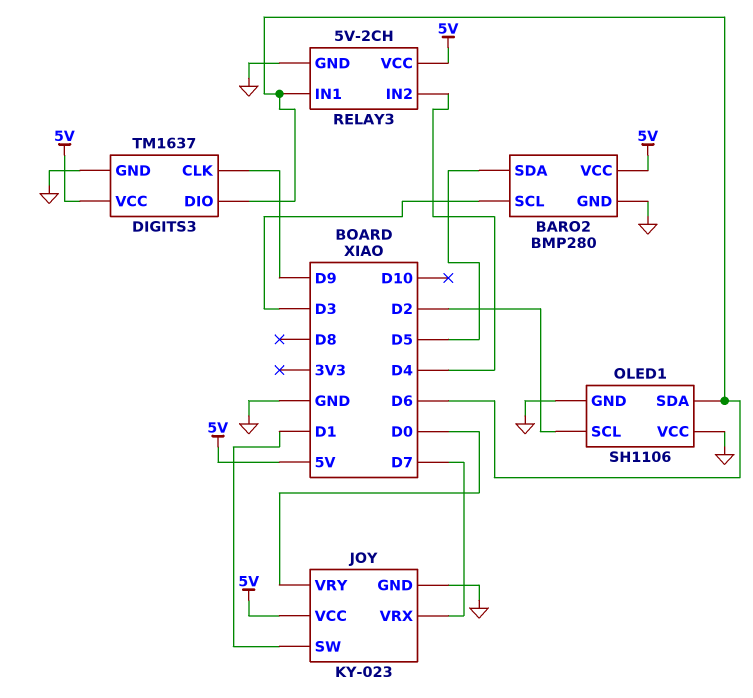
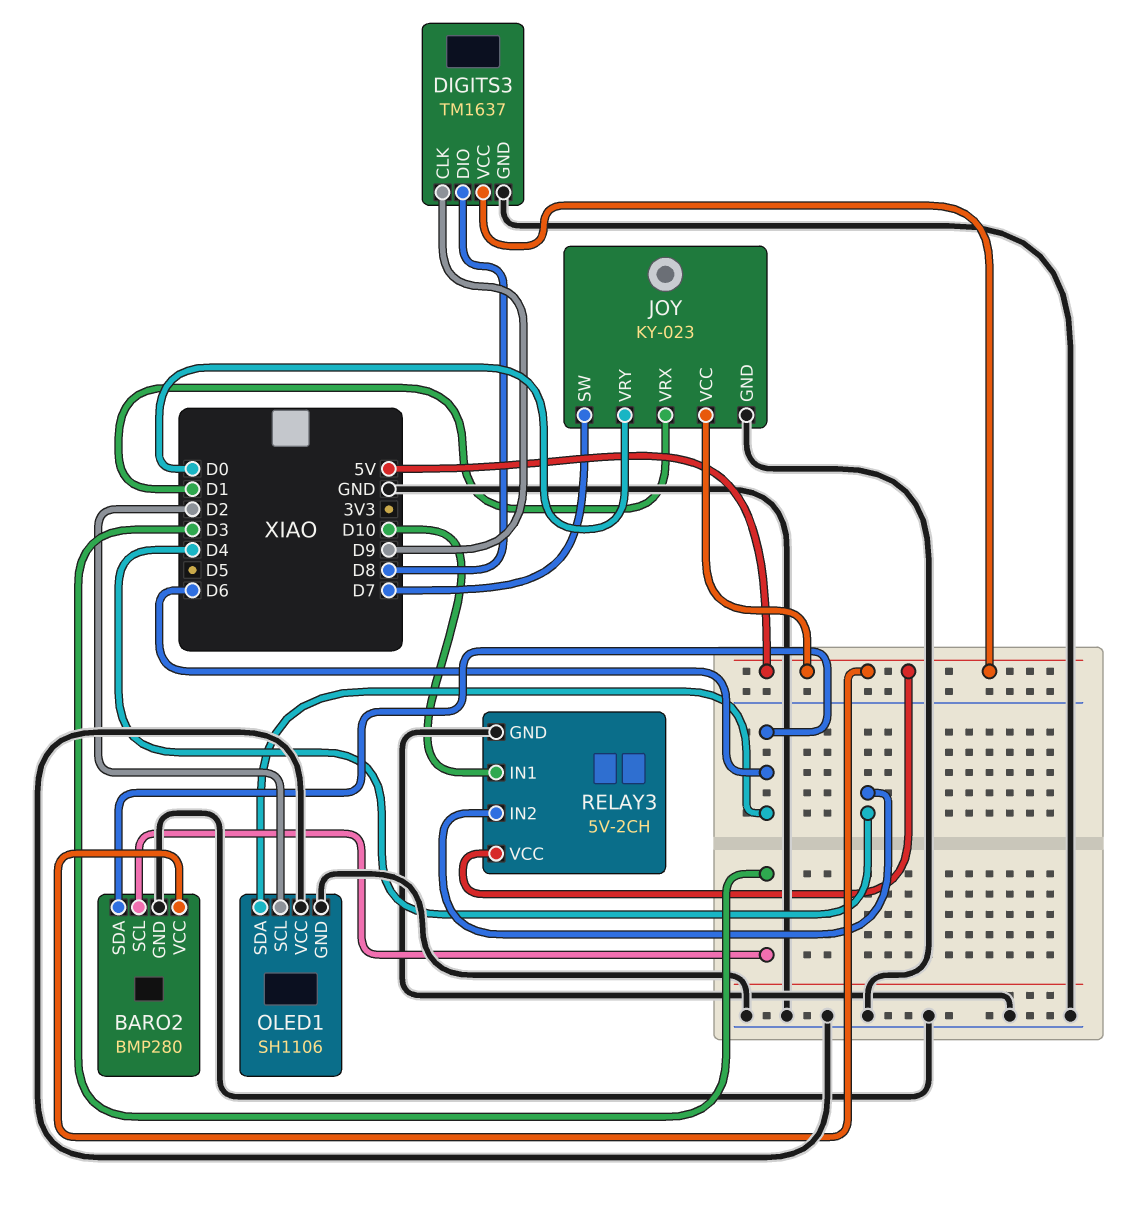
BARO2 pin SDA: D5 -> D6
DIGITS3 pin DIO: D6 -> D8
JOY pin SW: D1 -> D7
JOY pin VRX: D7 -> D1
RELAY3 pin IN1: D6 -> D10

